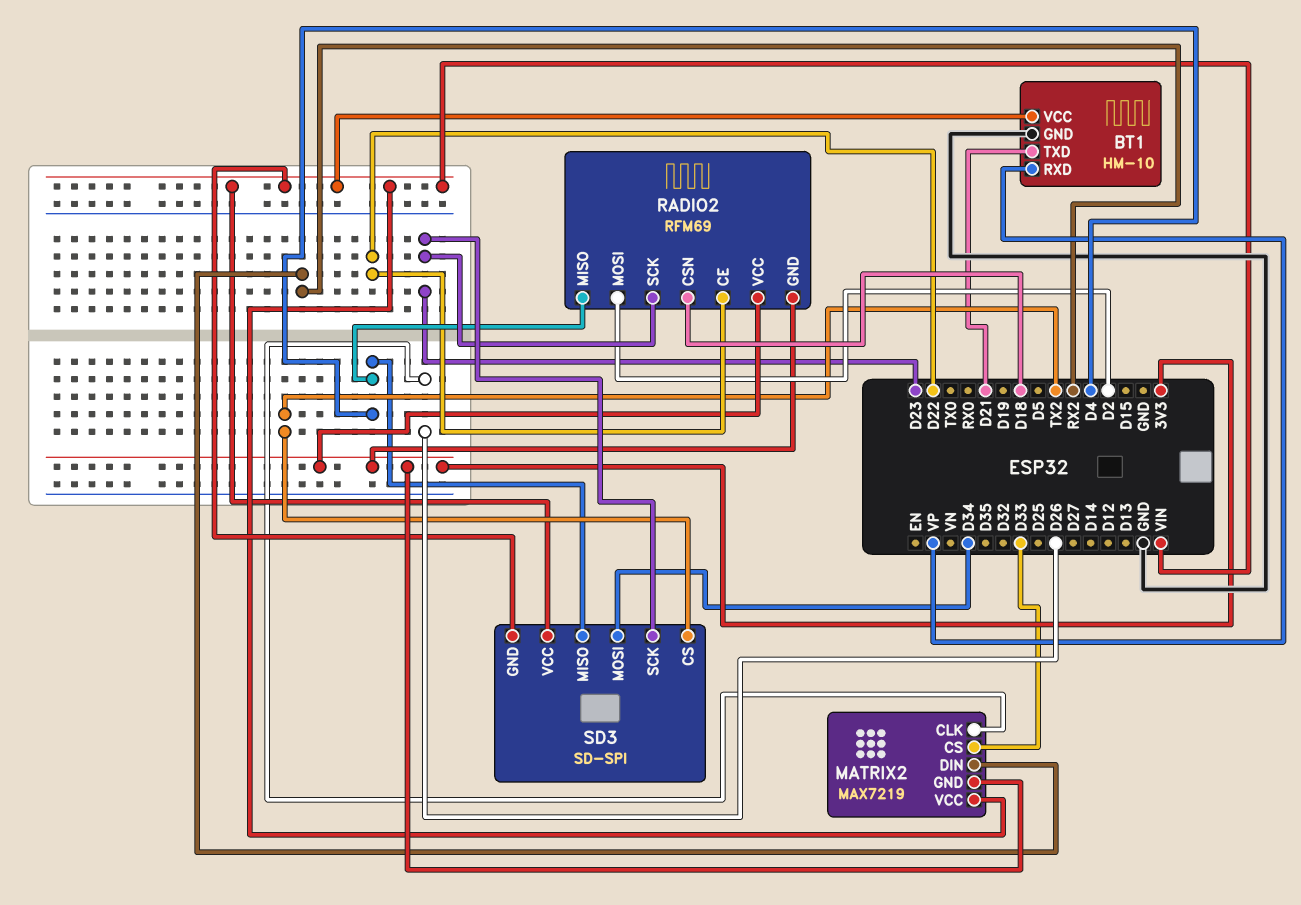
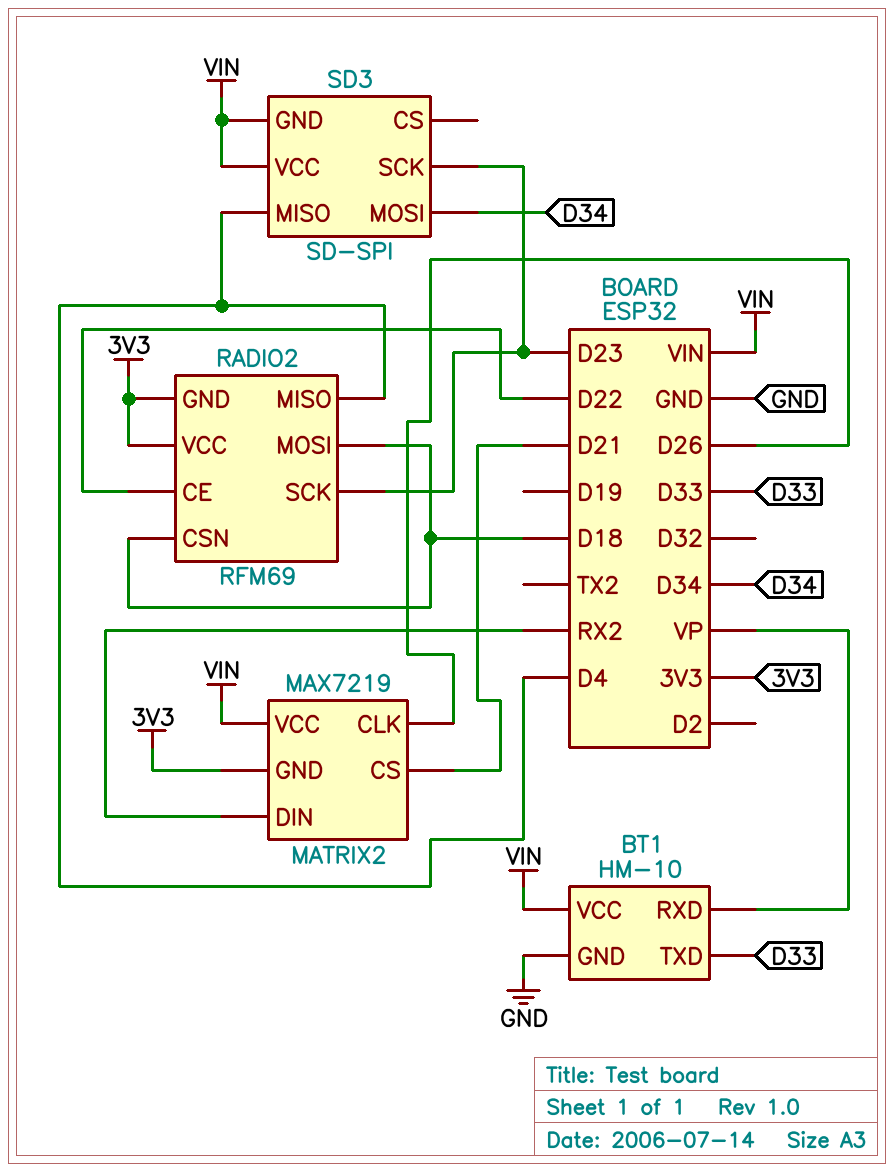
BT1 pin TXD: D21 -> D33
MATRIX2 pin CS: D33 -> D21
RADIO2 pin MOSI: D2 -> D18
SD3 pin CS: TX2 -> none

